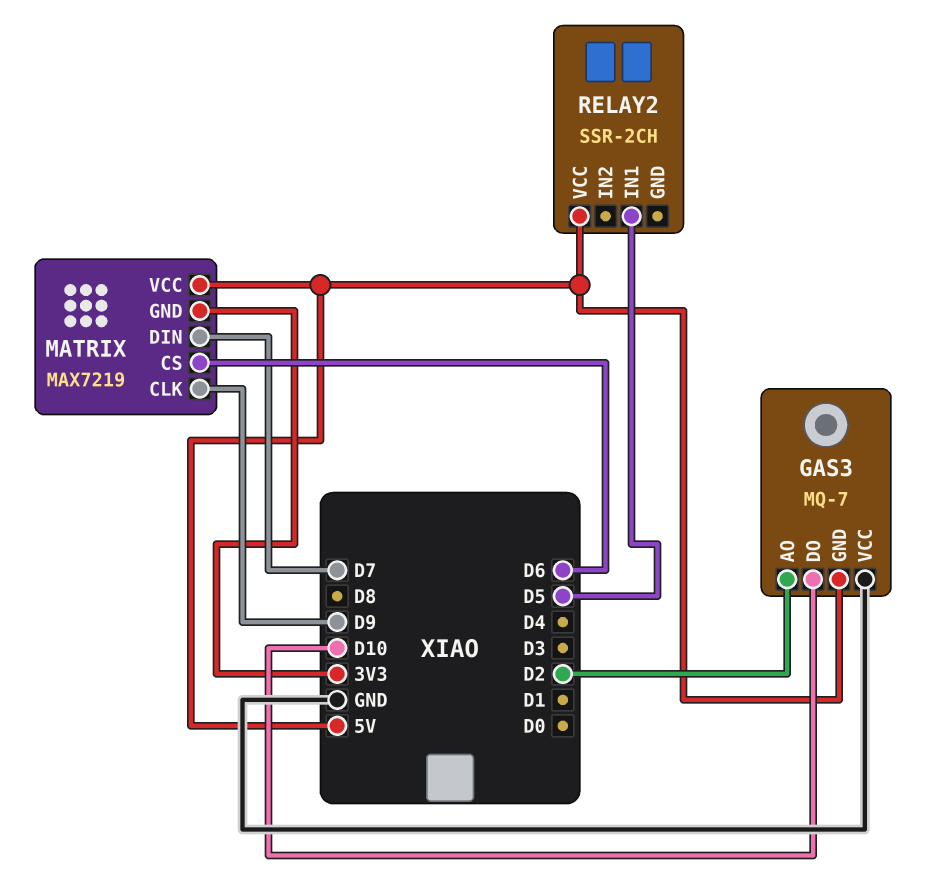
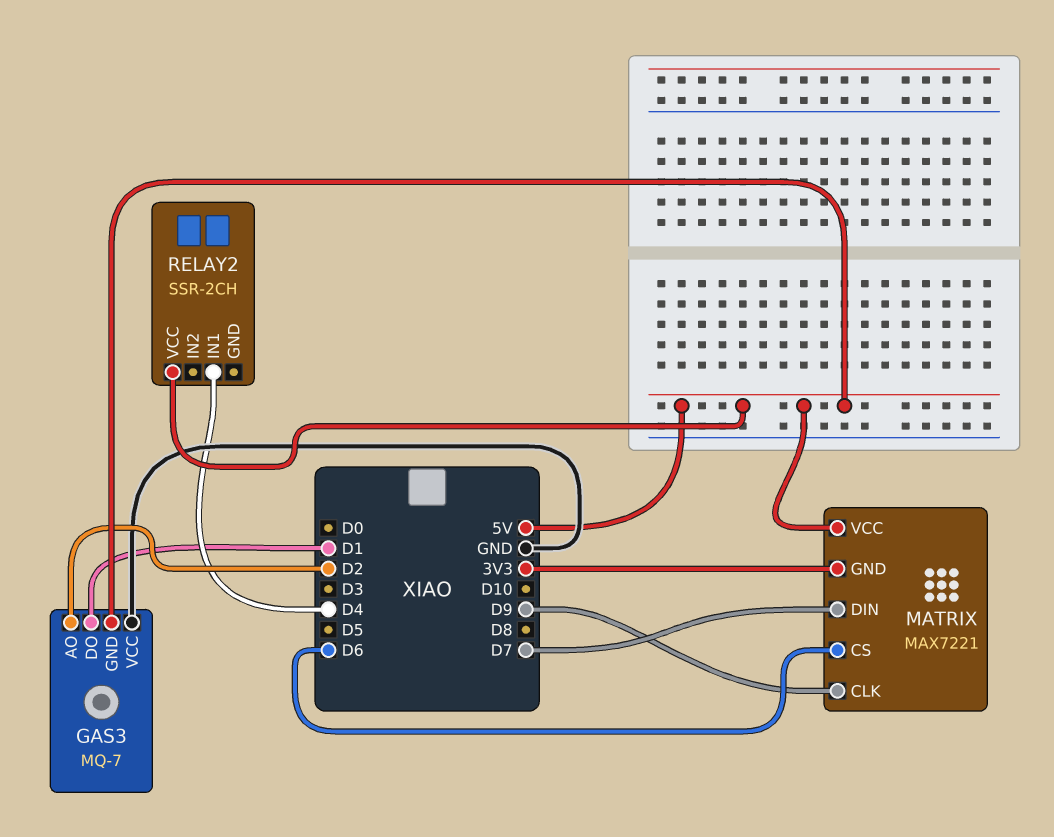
GAS3 pin DO: D10 -> D1
MATRIX: MAX7219 -> MAX7221
RELAY2 pin IN1: D5 -> D4

